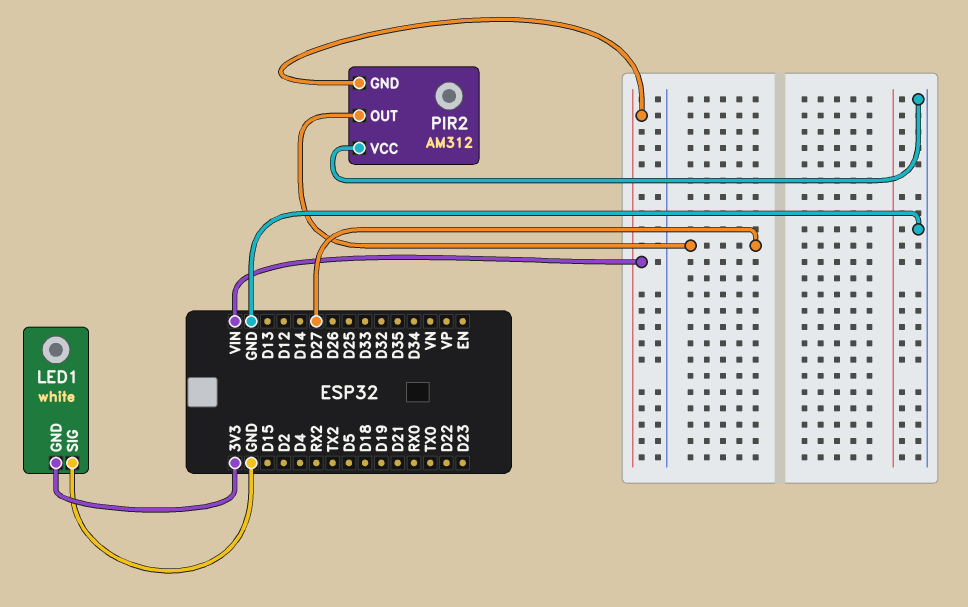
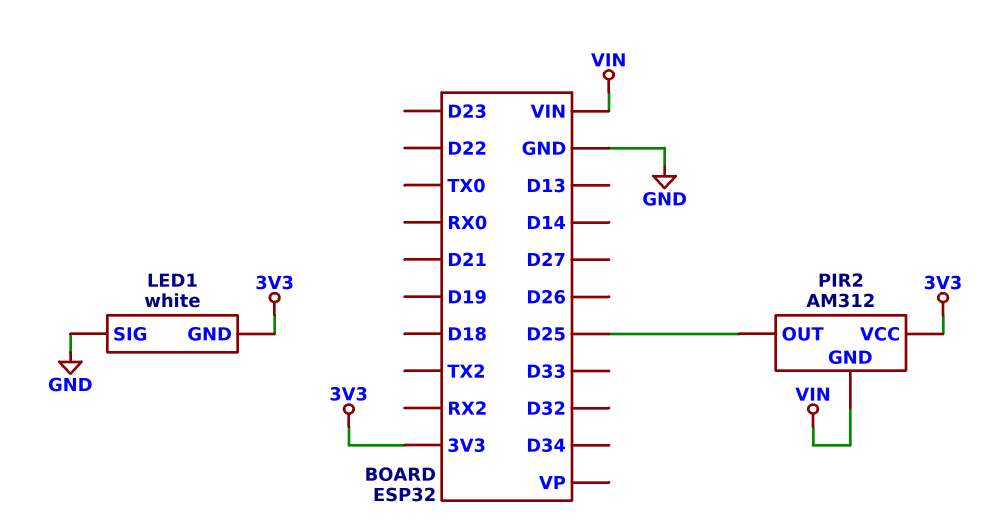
PIR2 pin OUT: D27 -> D25
PIR2 pin VCC: GND -> 3V3

